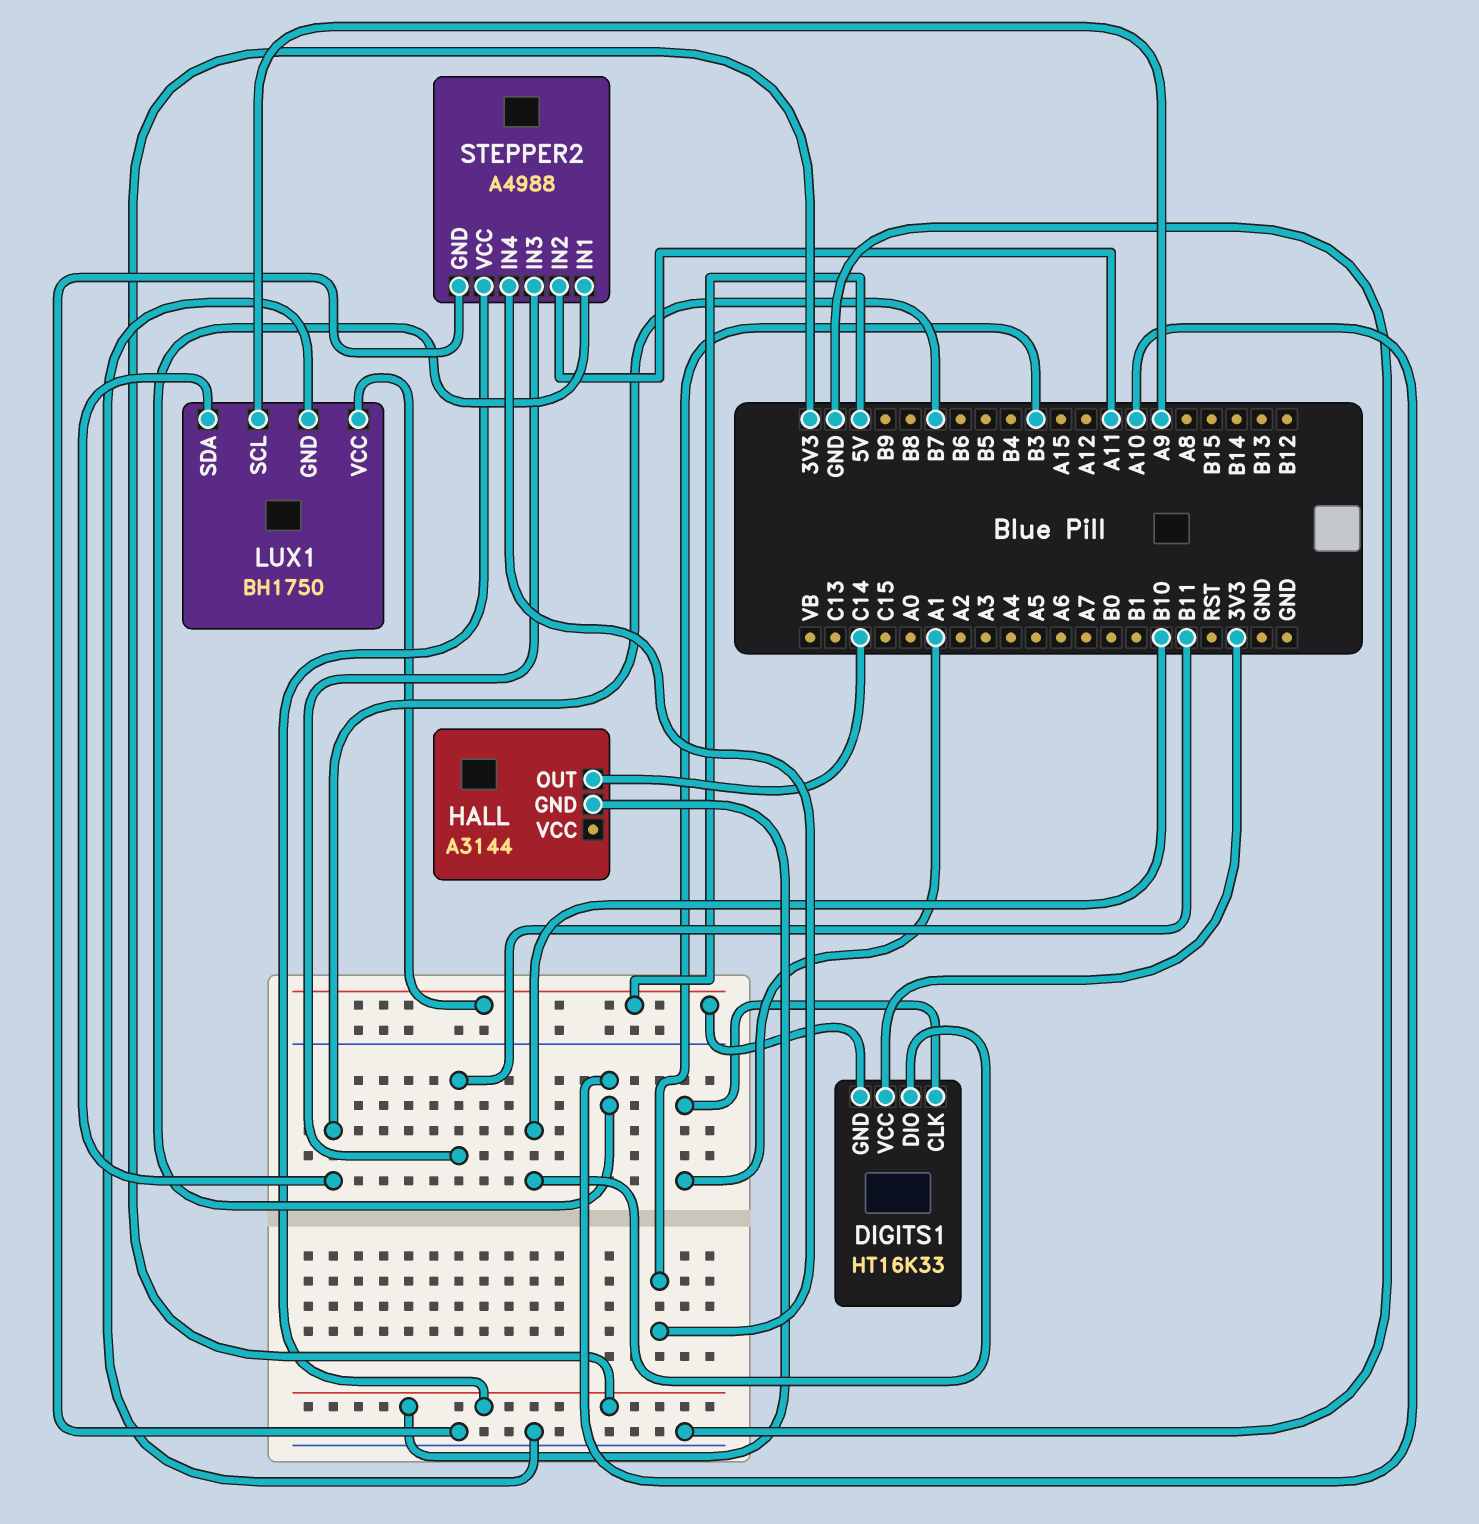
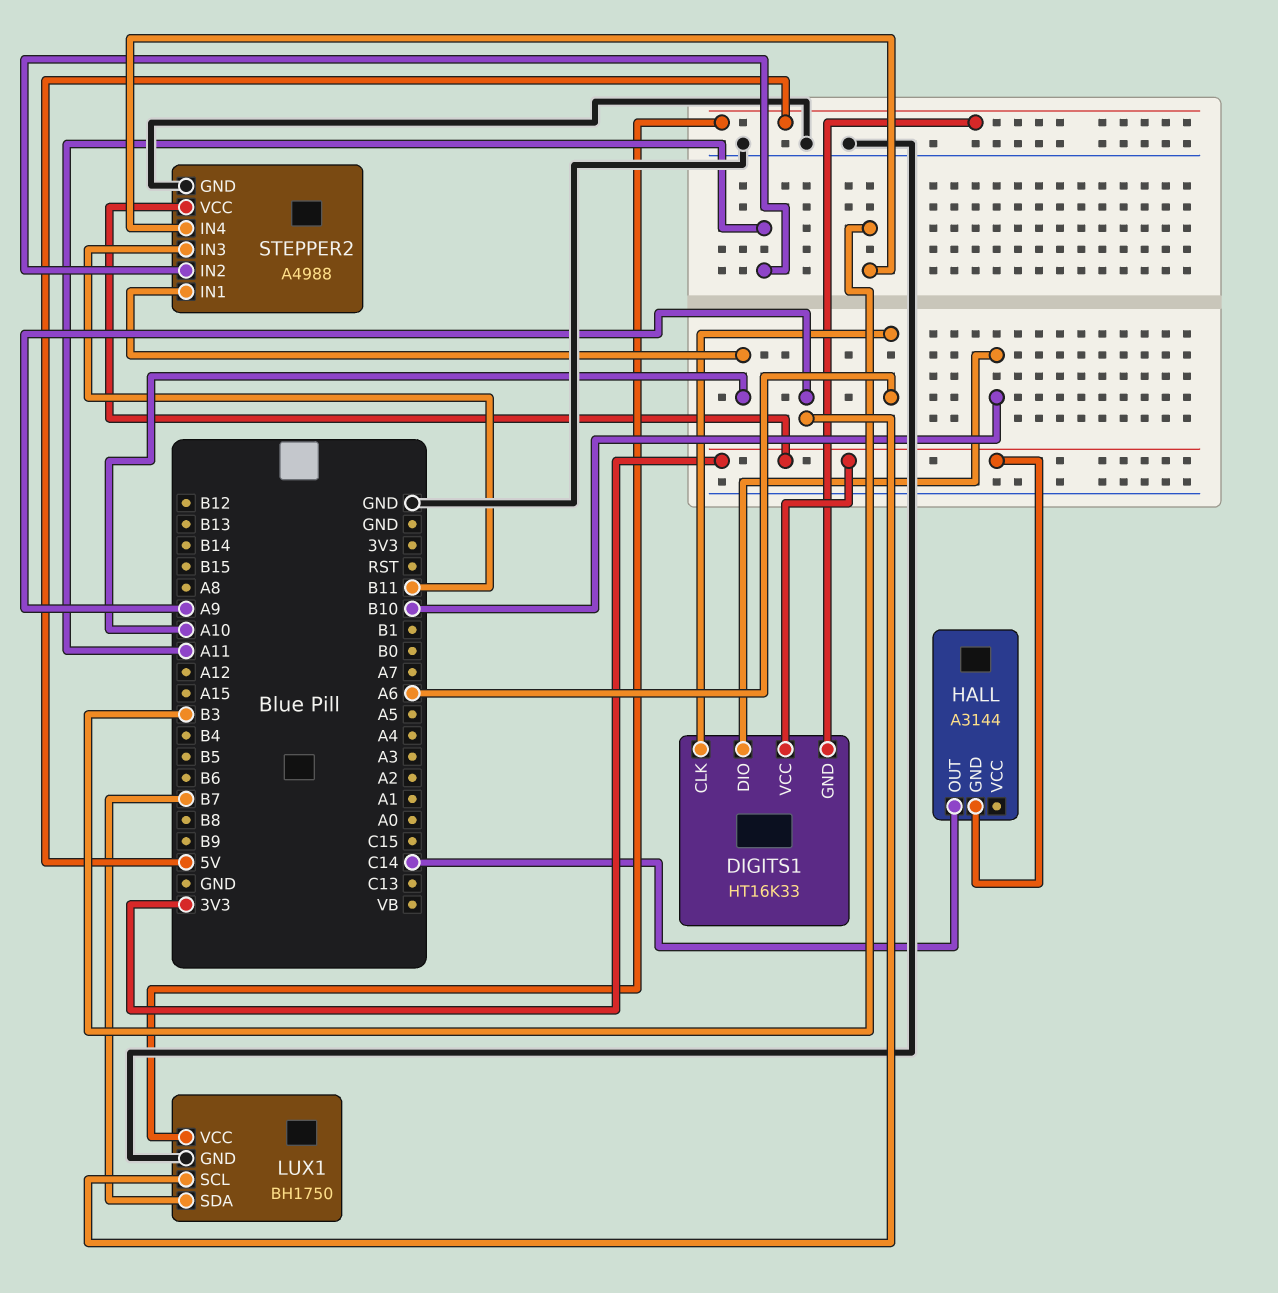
DIGITS1 pin CLK: A1 -> A6

